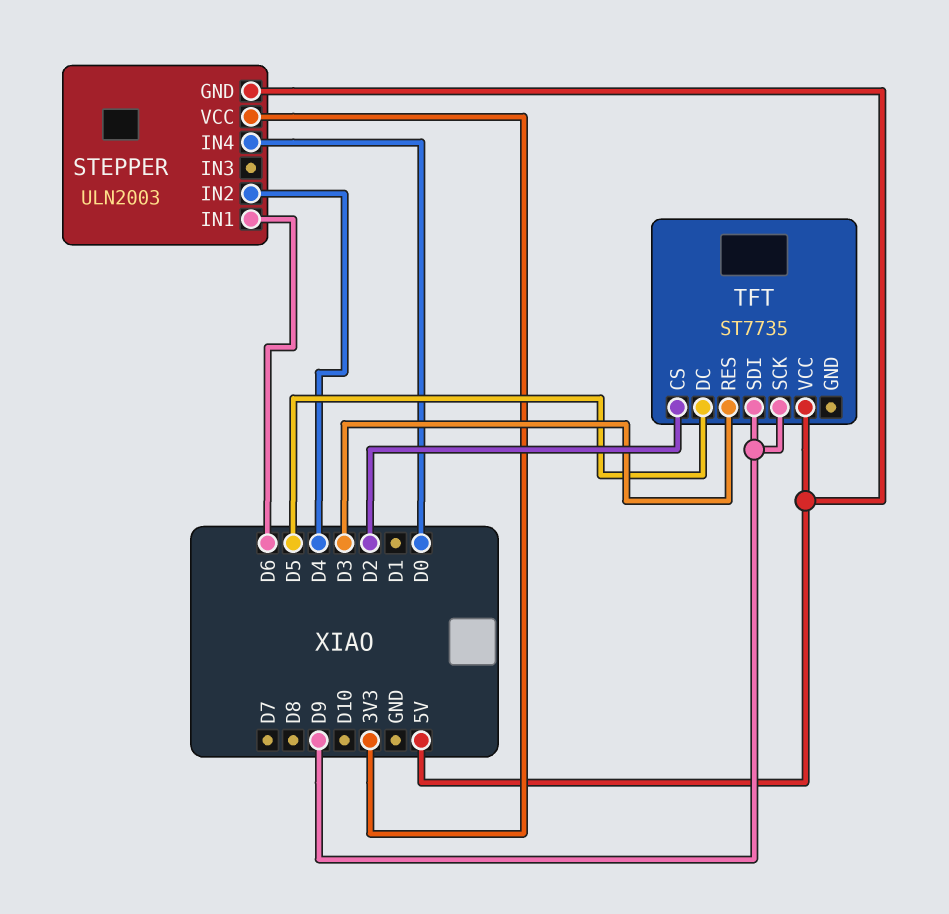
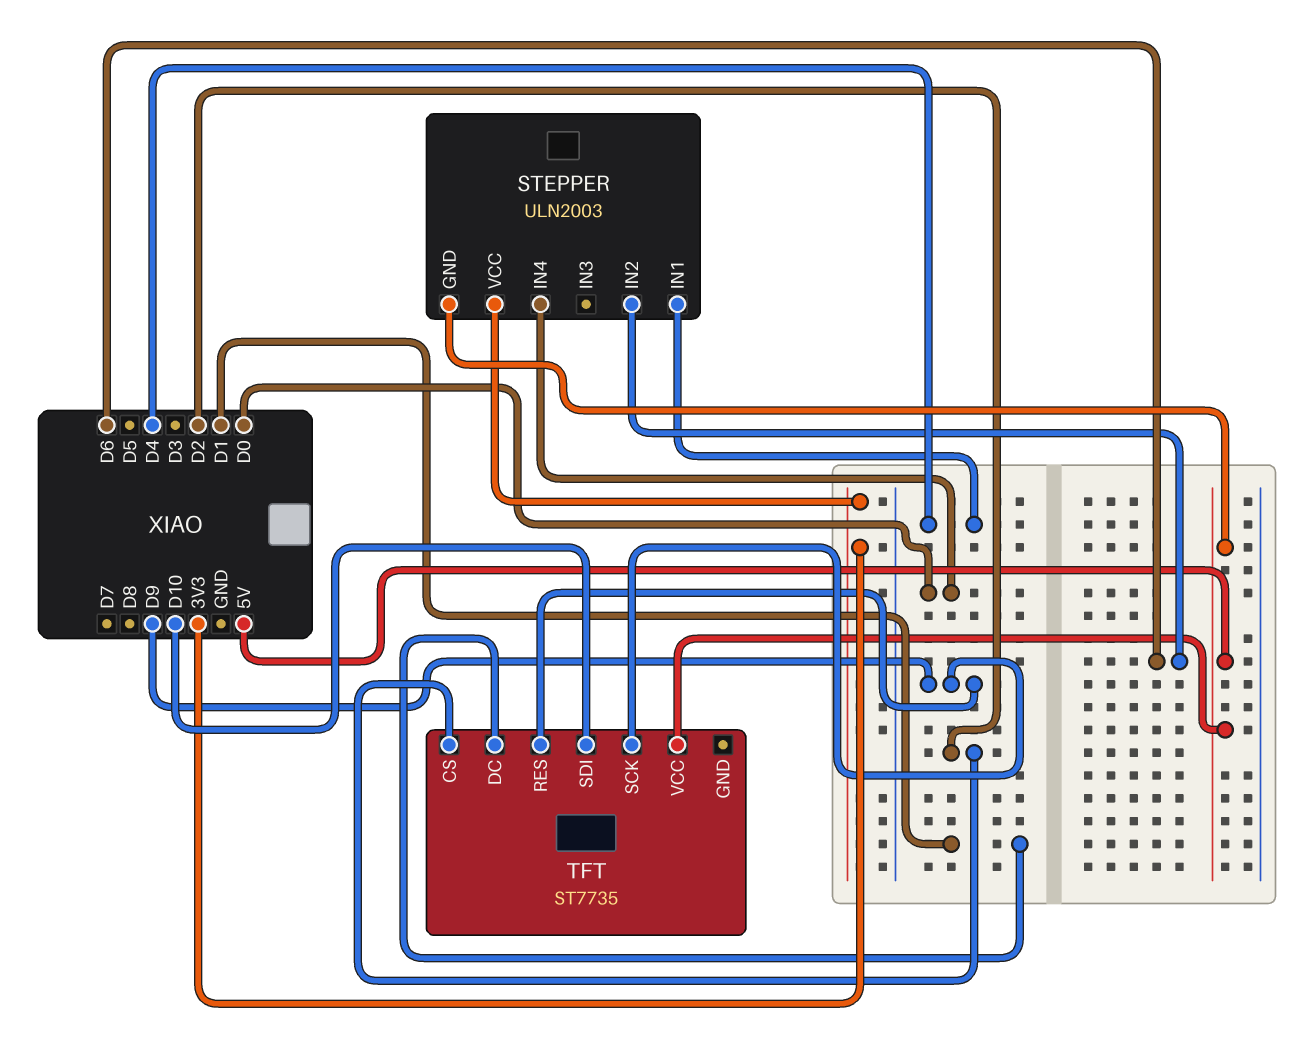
STEPPER pin IN1: D6 -> D4
STEPPER pin IN2: D4 -> D6
TFT pin DC: D5 -> D1
TFT pin RES: D3 -> D9
TFT pin SDI: D9 -> D10

